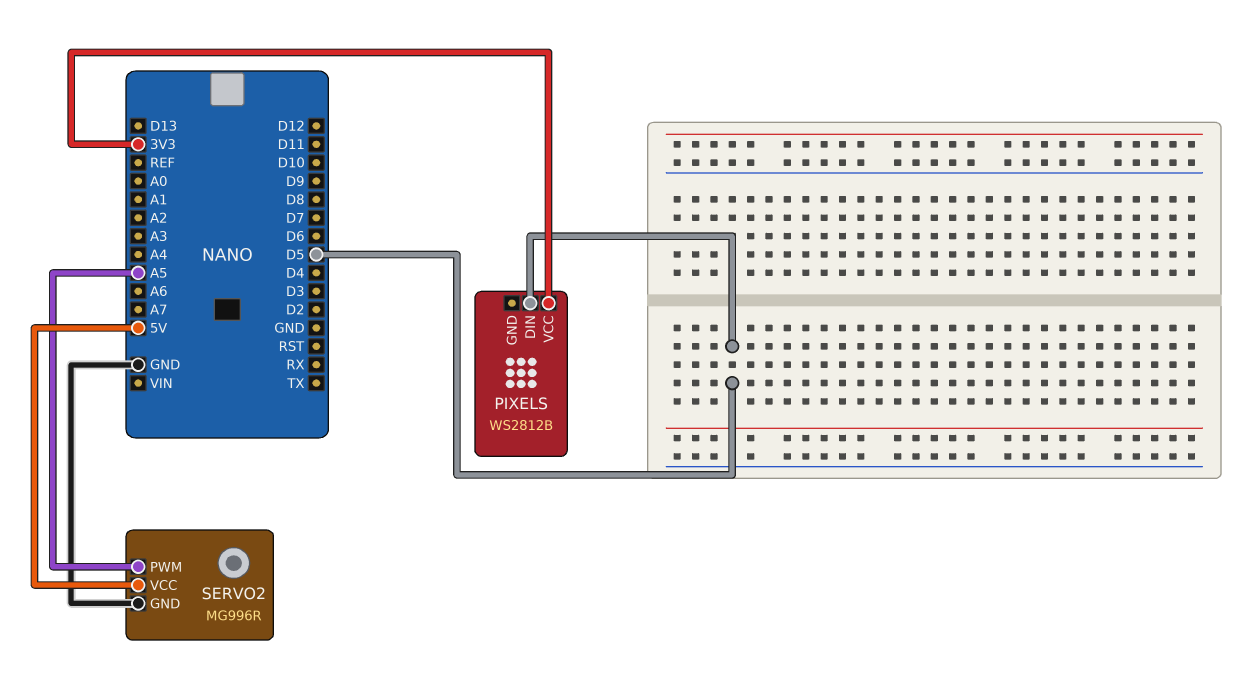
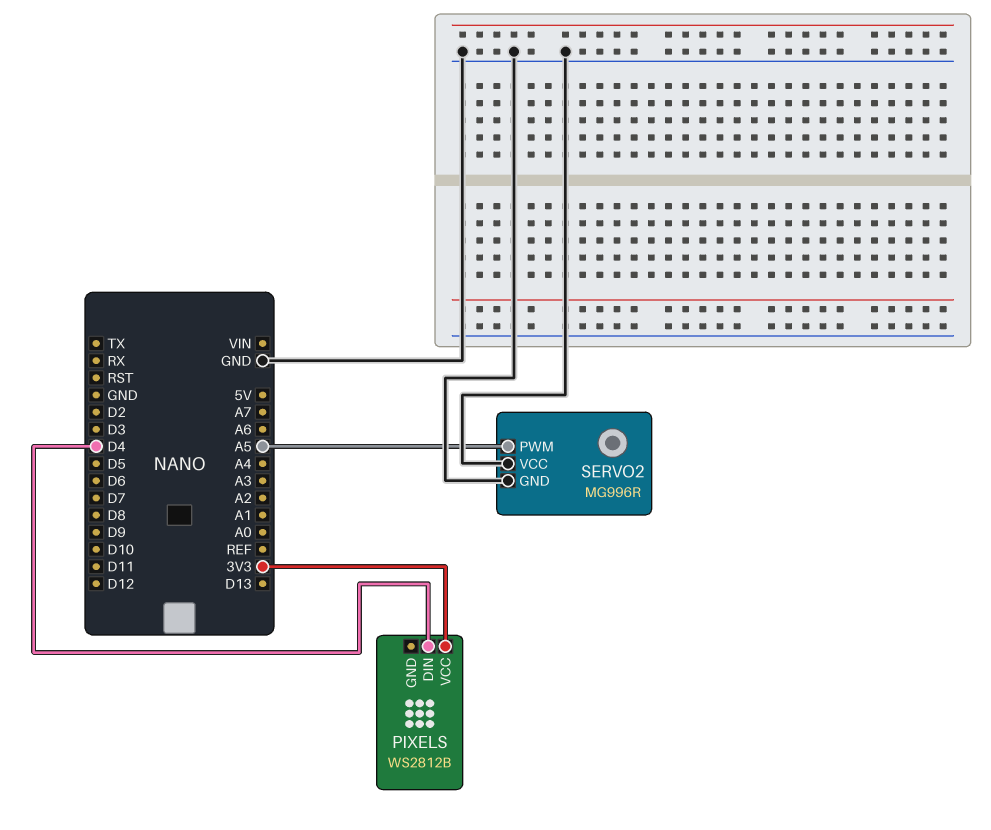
PIXELS pin DIN: D5 -> D4
SERVO2 pin VCC: 5V -> GND

